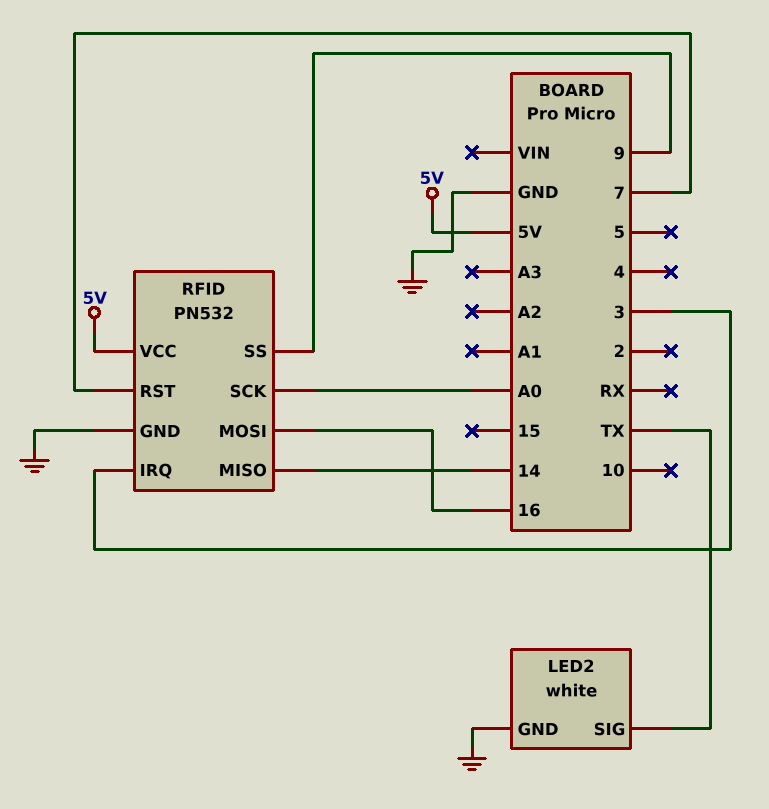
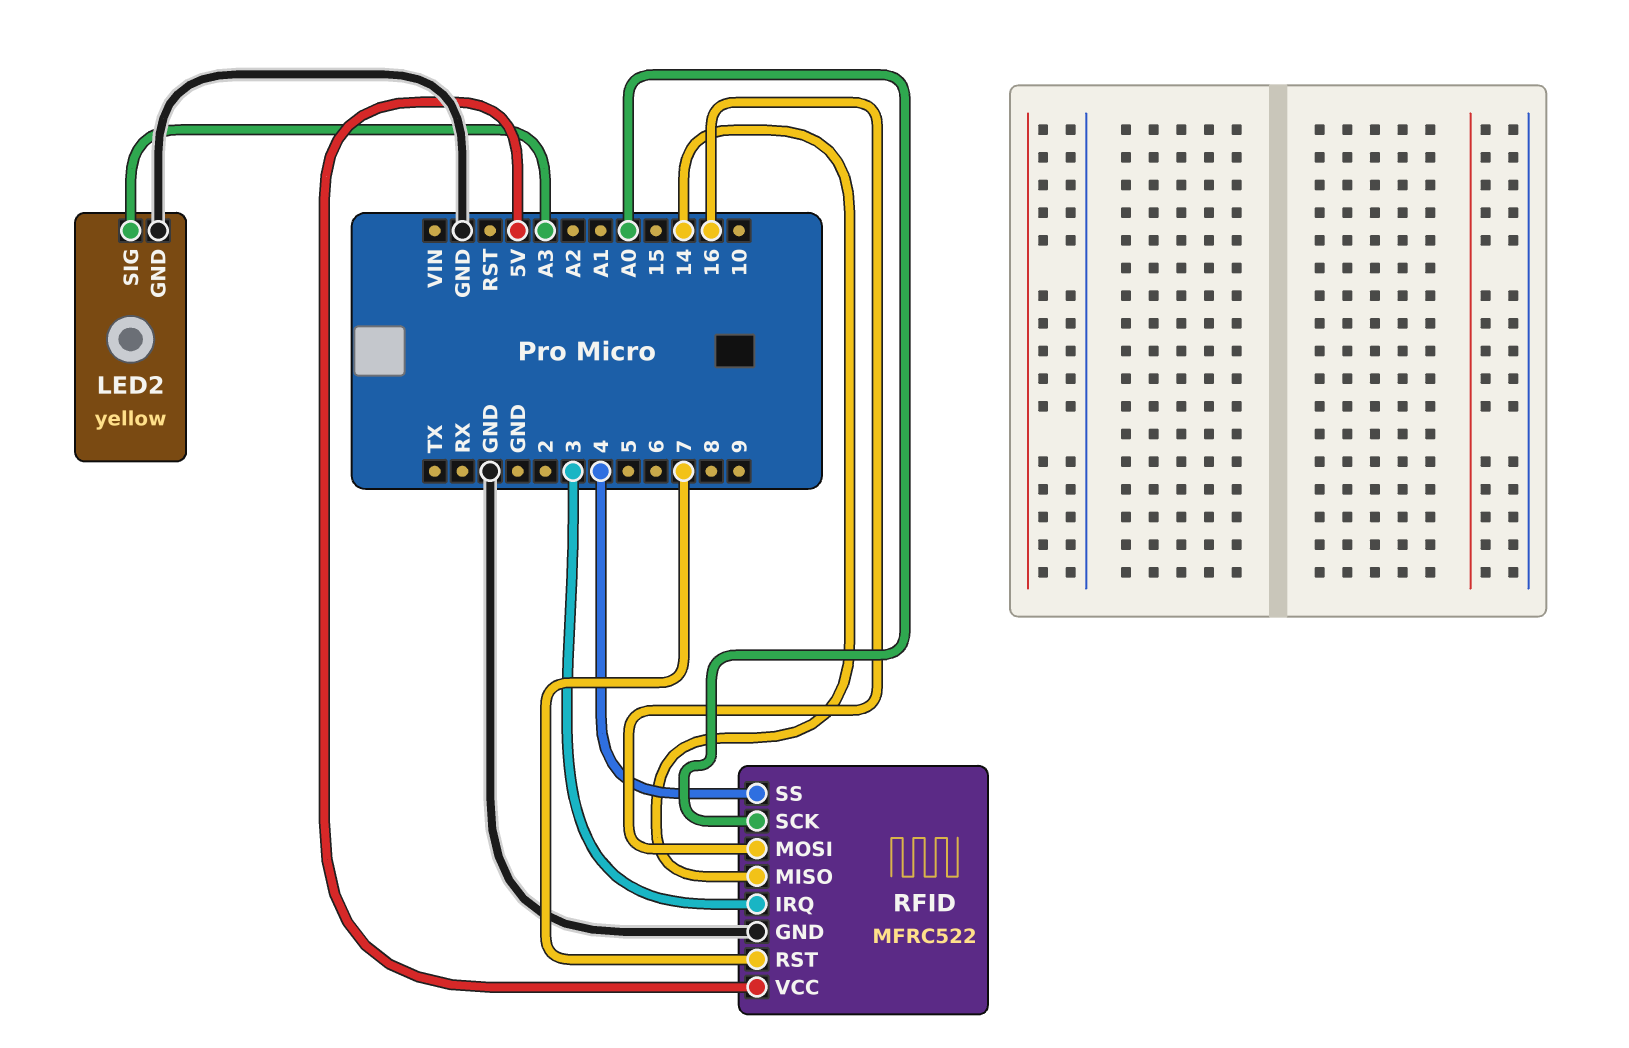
LED2: white -> yellow
LED2 pin SIG: TX -> A3
RFID: PN532 -> MFRC522
RFID pin SS: 9 -> 4

